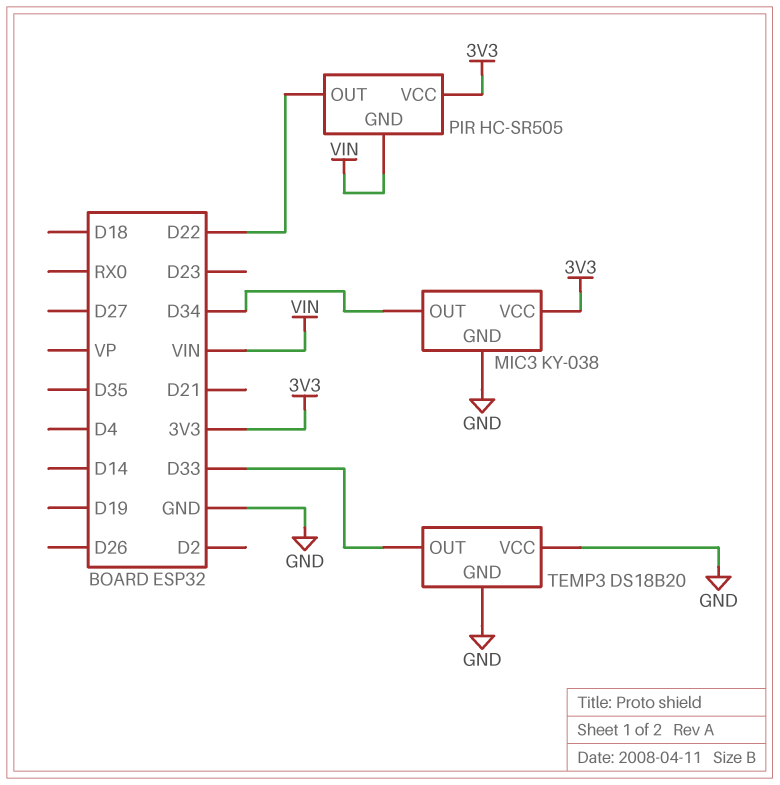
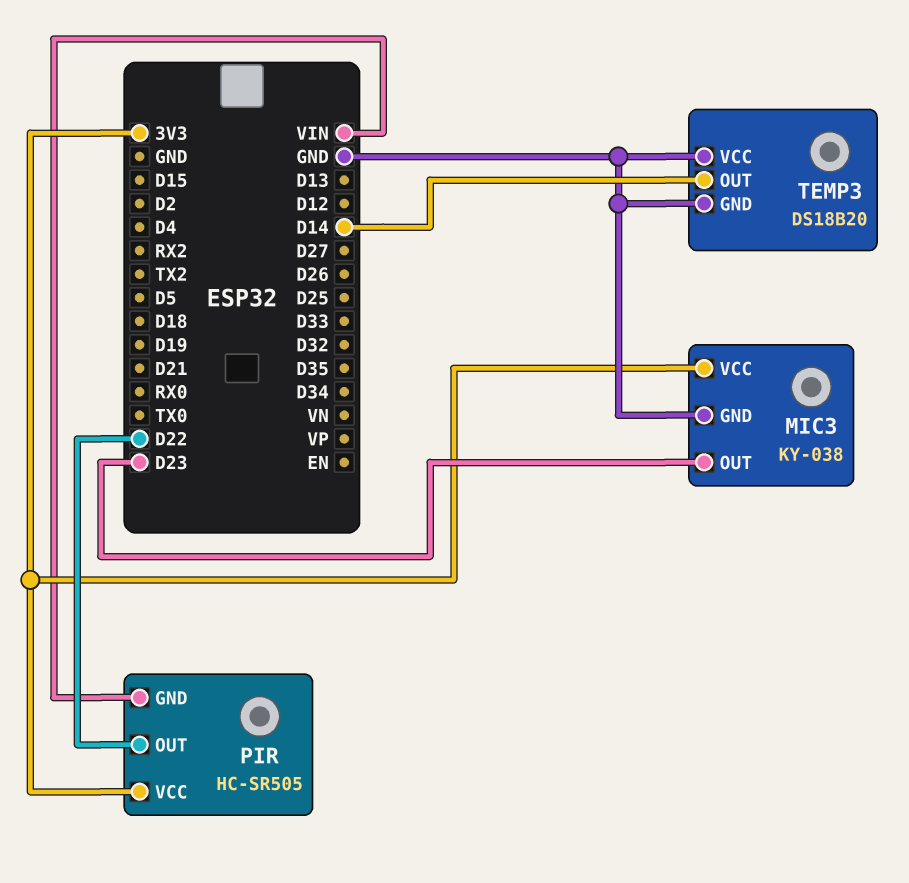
MIC3 pin OUT: D34 -> D23
TEMP3 pin OUT: D33 -> D14

